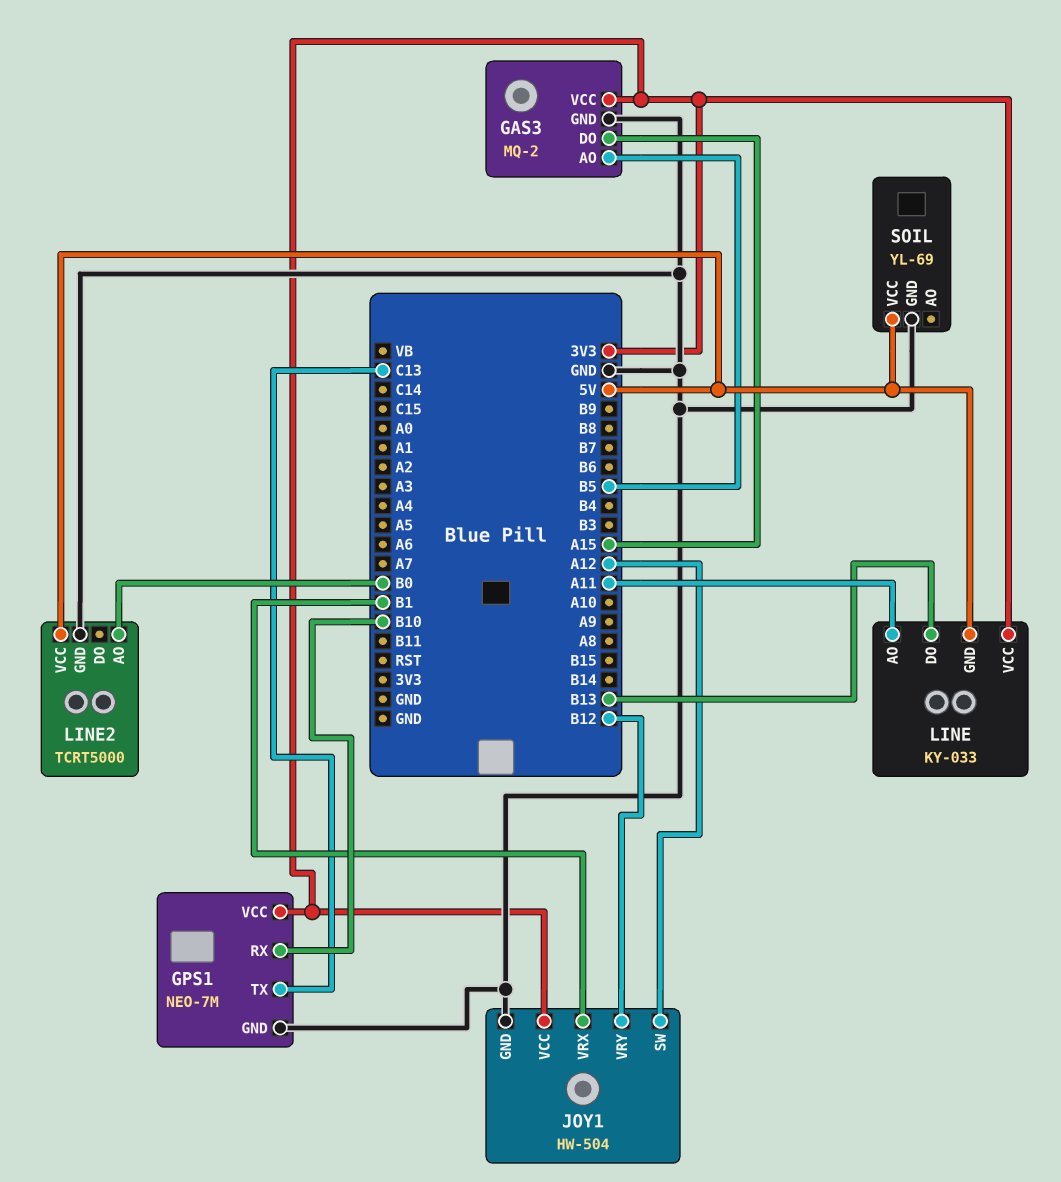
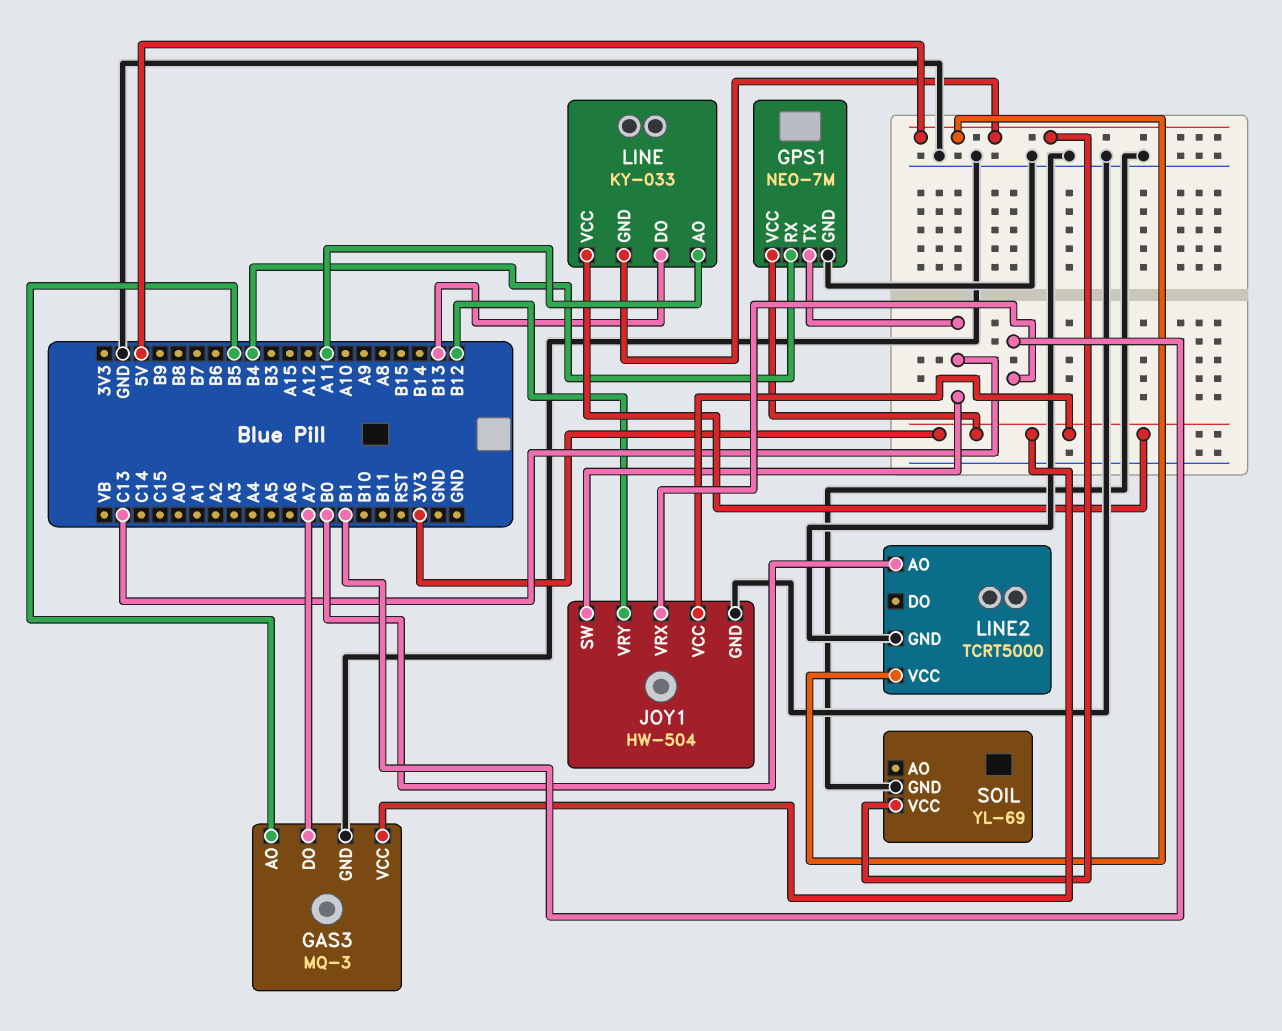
GAS3: MQ-2 -> MQ-3
GAS3 pin DO: A15 -> A7
GPS1 pin RX: B10 -> B4
JOY1 pin SW: A12 -> C13

